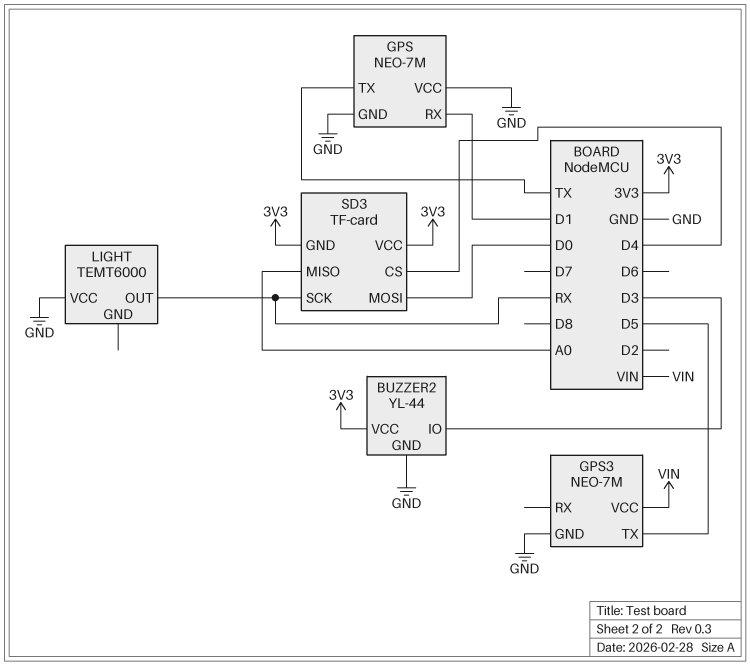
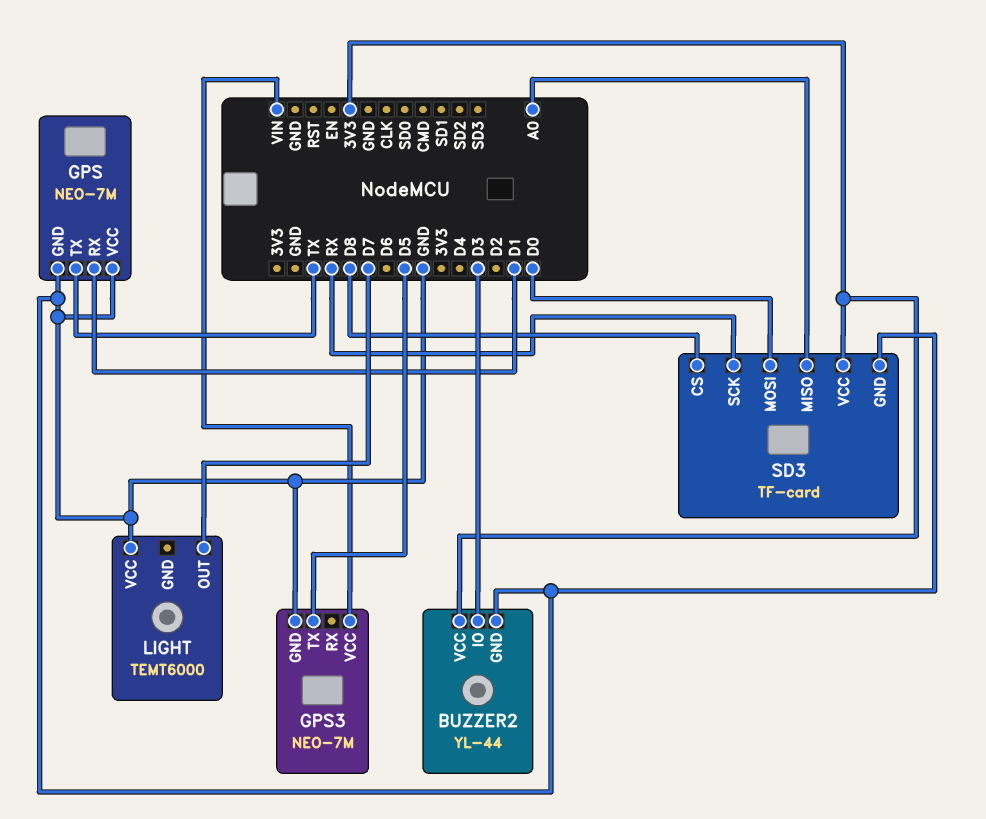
LIGHT pin OUT: RX -> D7
SD3 pin CS: D4 -> D8
SD3 pin GND: 3V3 -> GND

